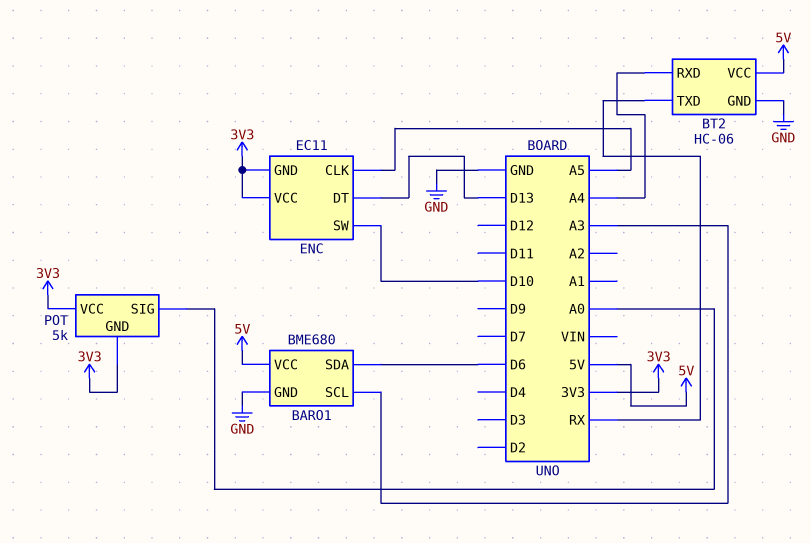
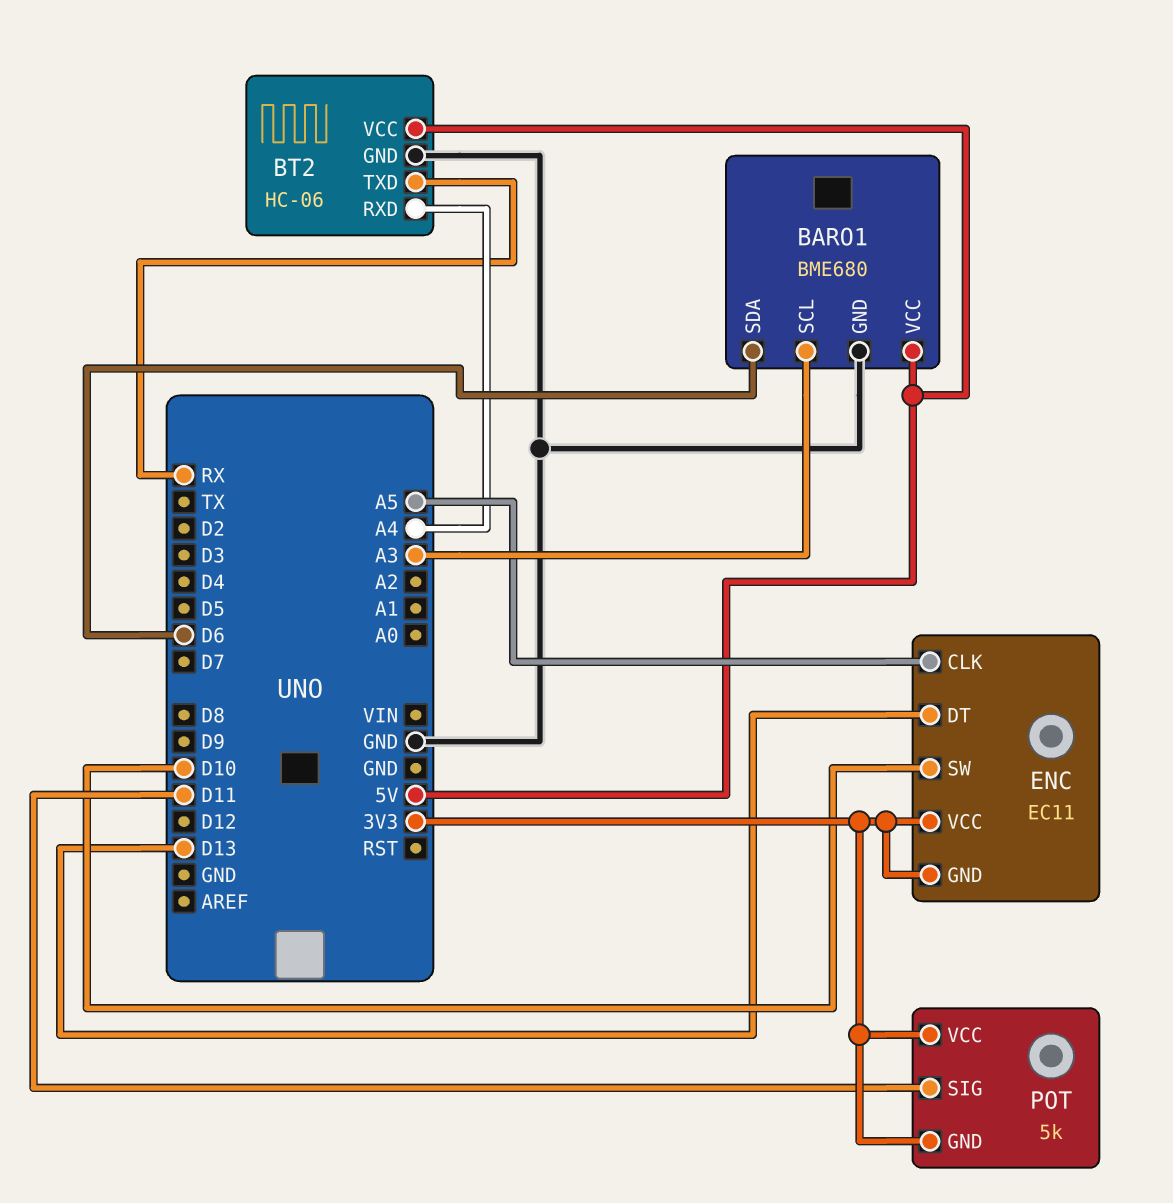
POT pin SIG: A0 -> D11

